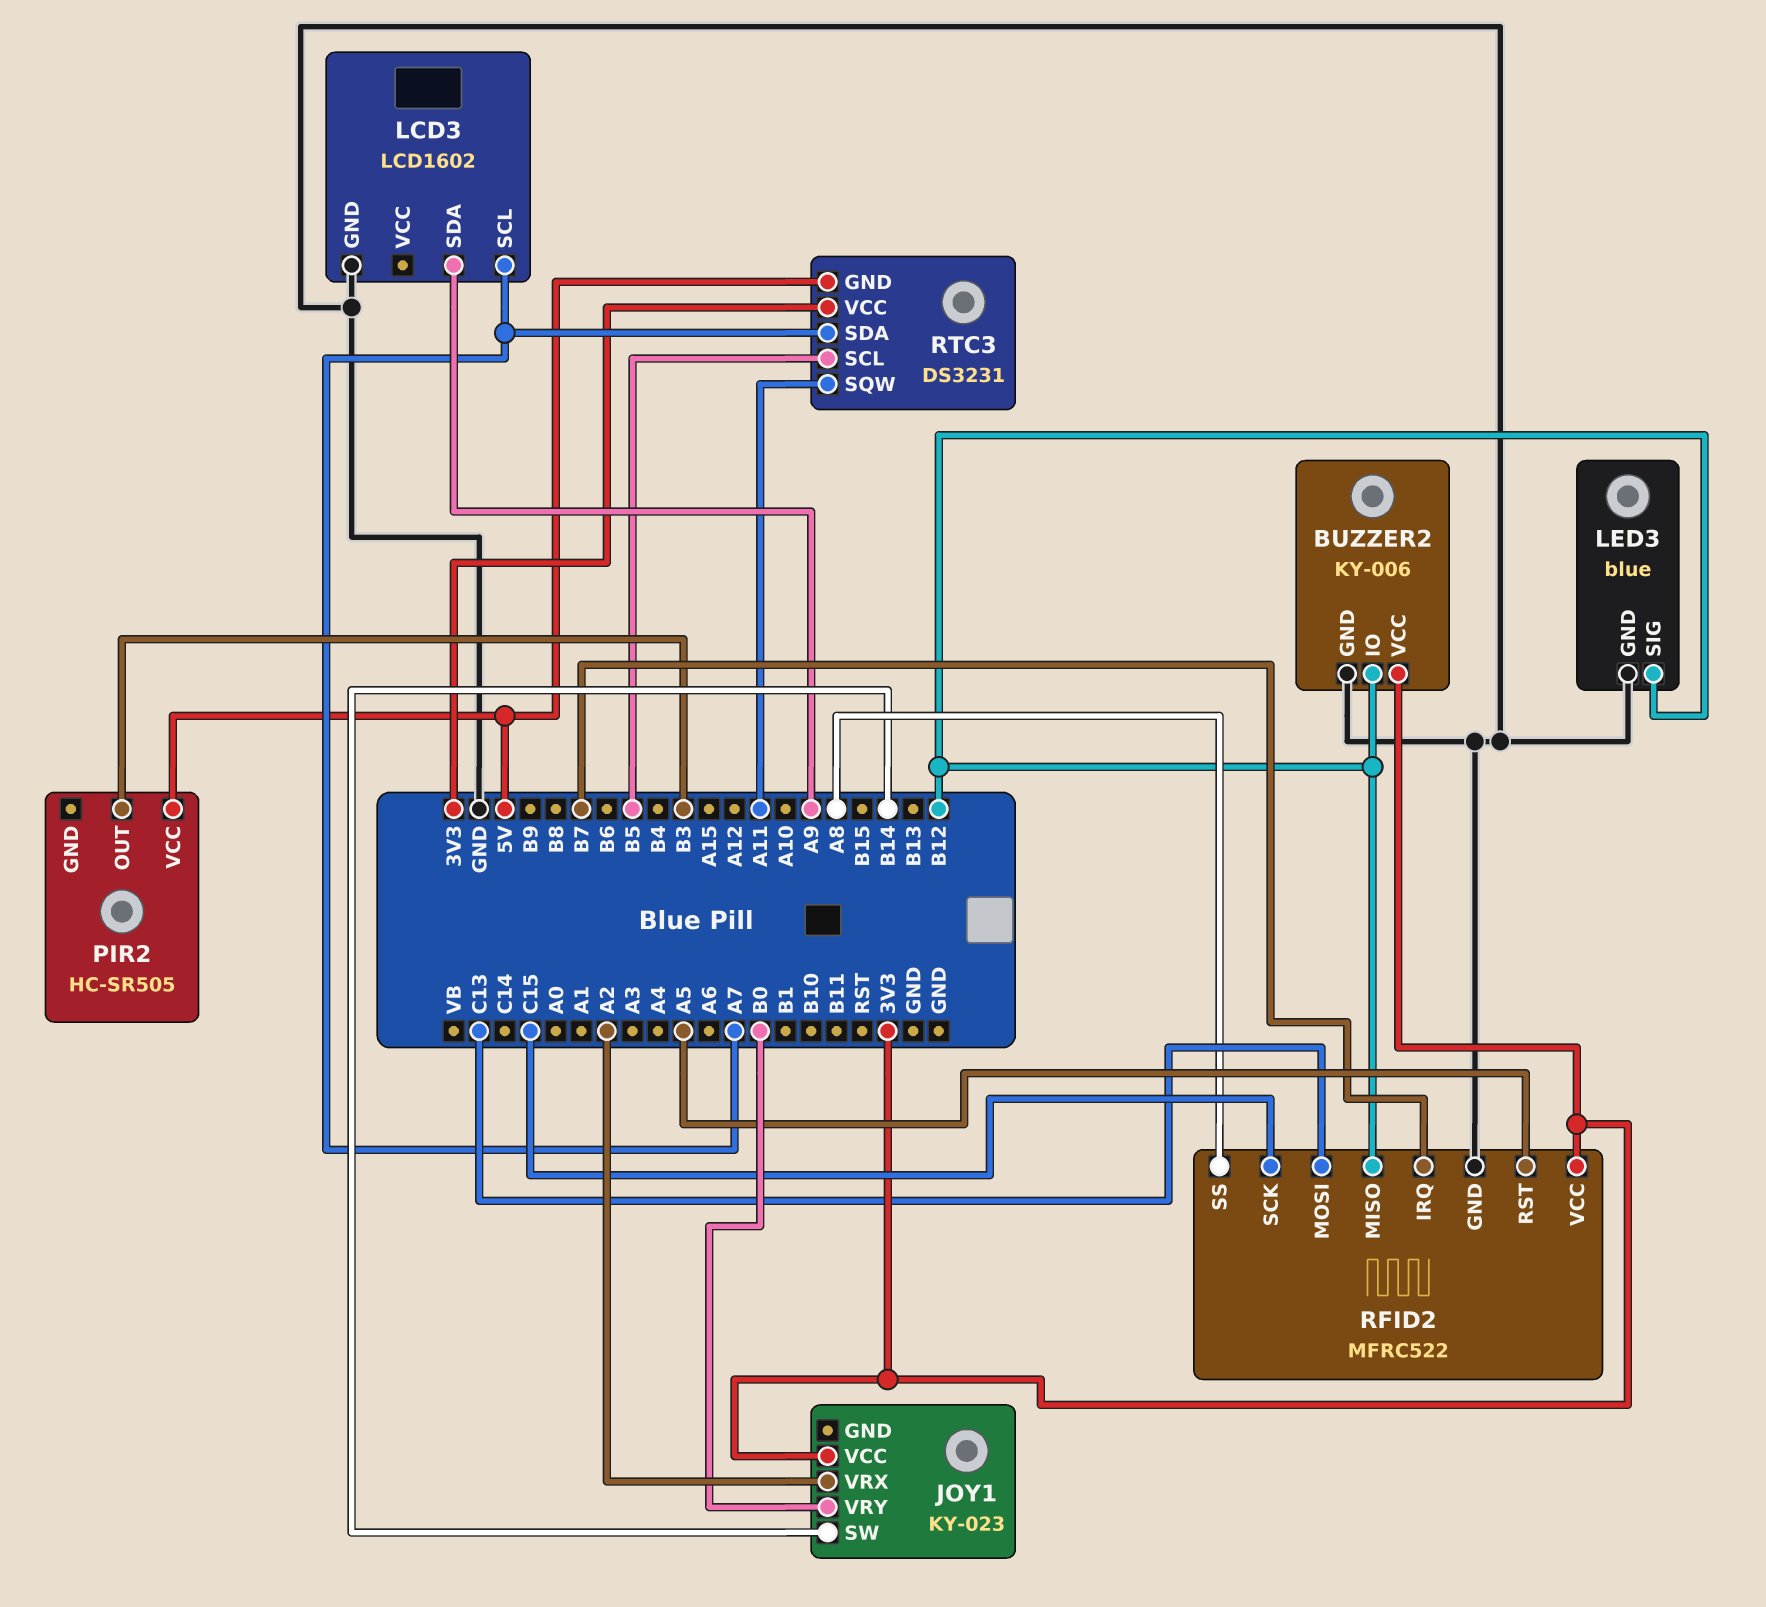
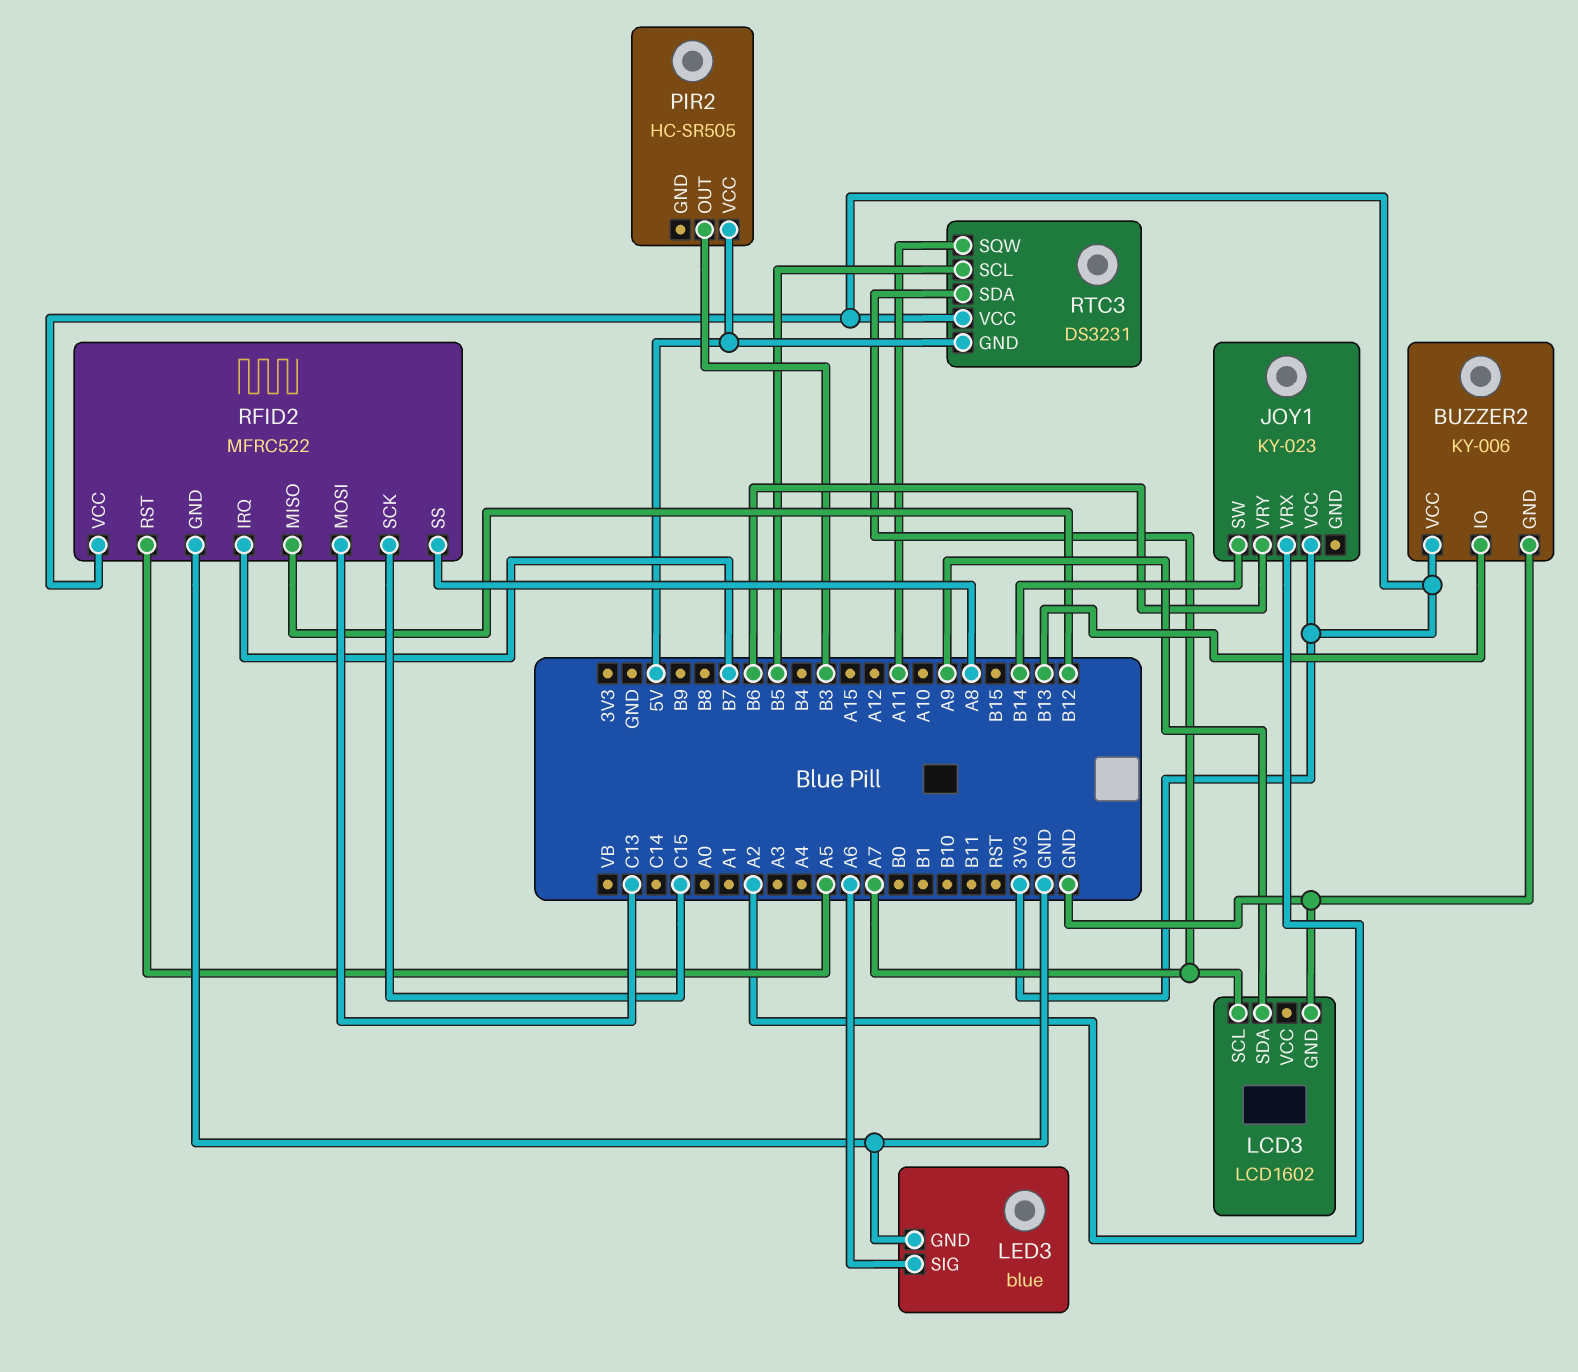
BUZZER2 pin IO: B12 -> B13
JOY1 pin VRY: B0 -> B6
LED3 pin SIG: B12 -> A6

